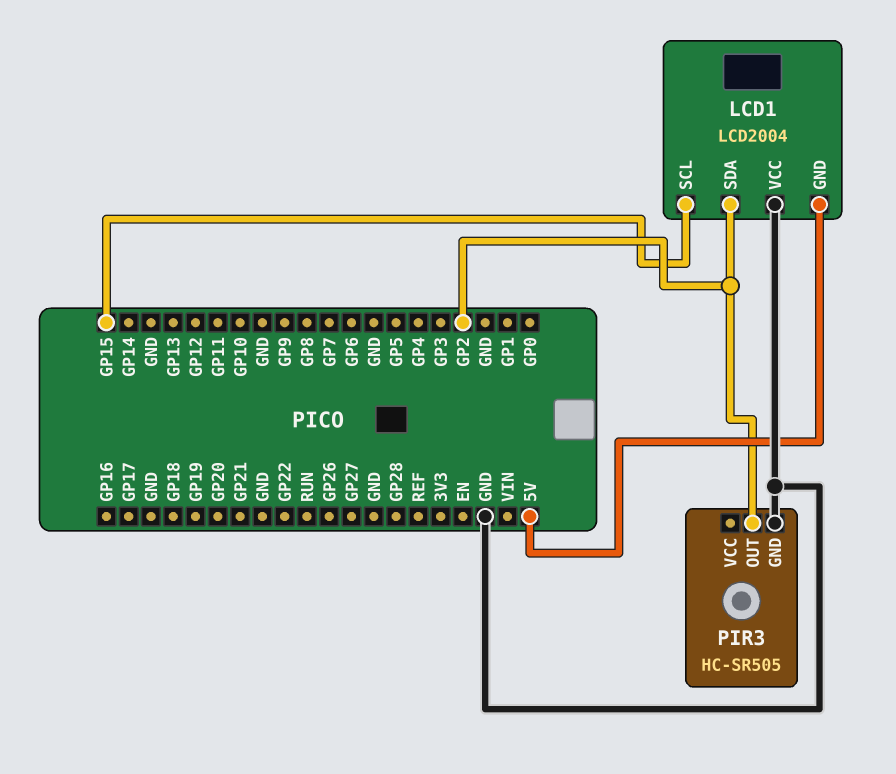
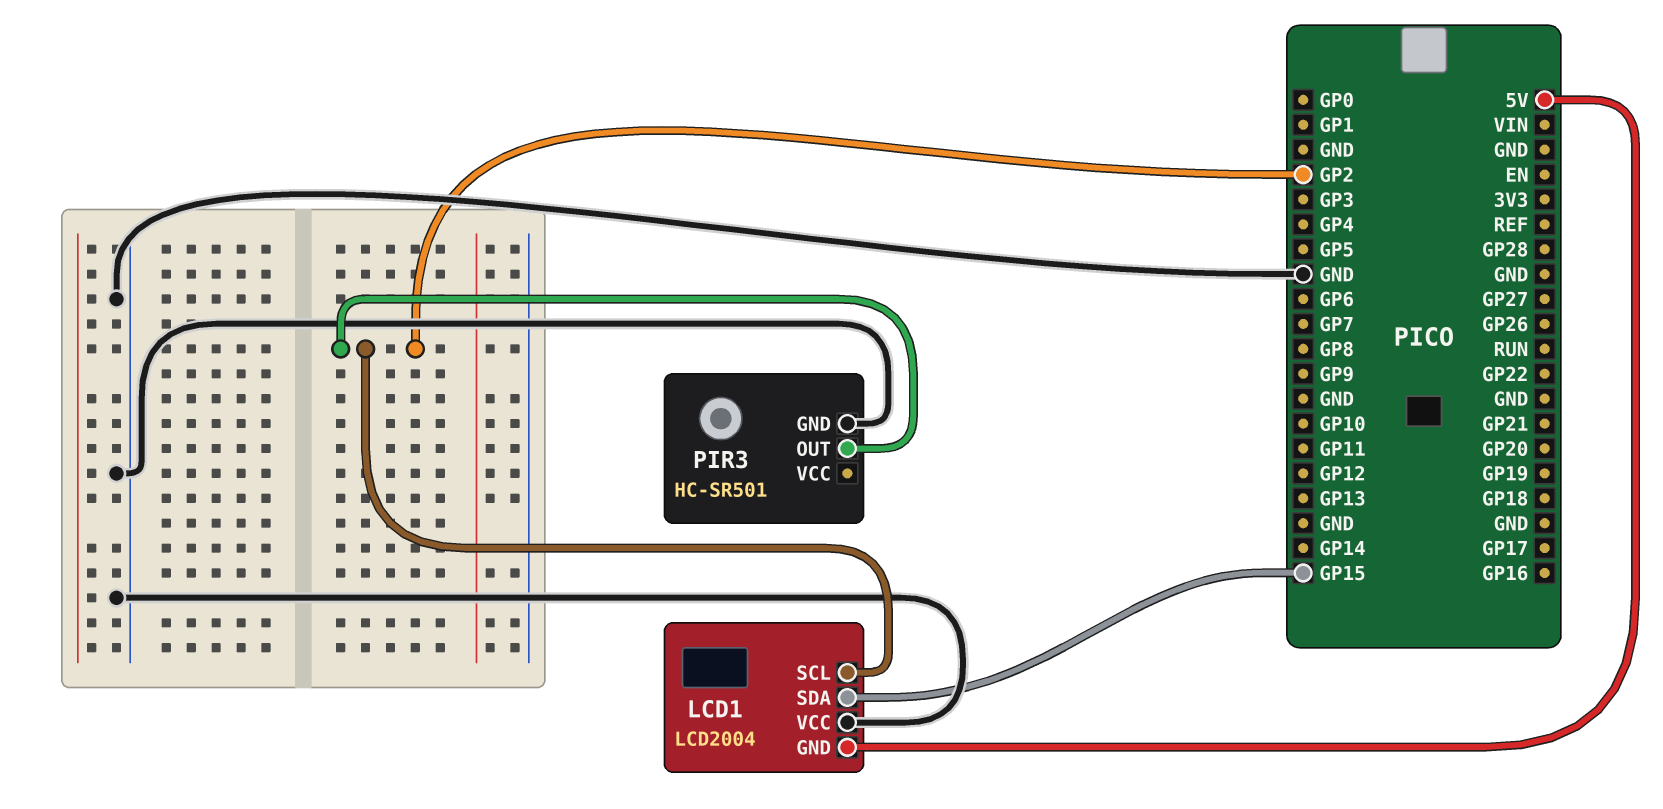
LCD1 pin SCL: GP15 -> GP2
LCD1 pin SDA: GP2 -> GP15
PIR3: HC-SR505 -> HC-SR501

